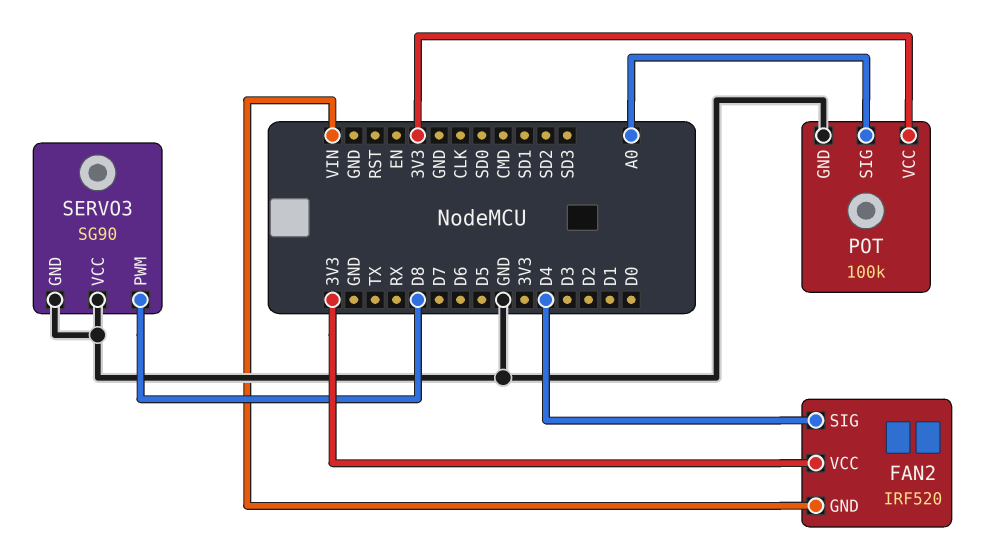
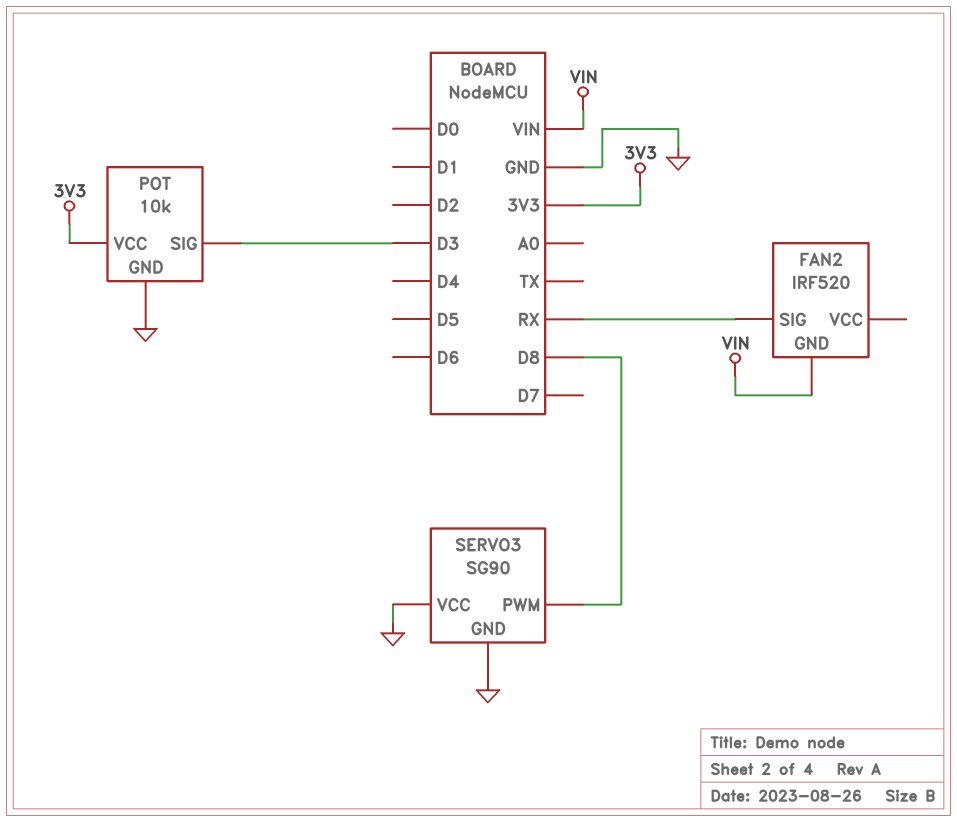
FAN2 pin SIG: D4 -> RX
FAN2 pin VCC: 3V3 -> none
POT: 100k -> 10k
POT pin SIG: A0 -> D3

